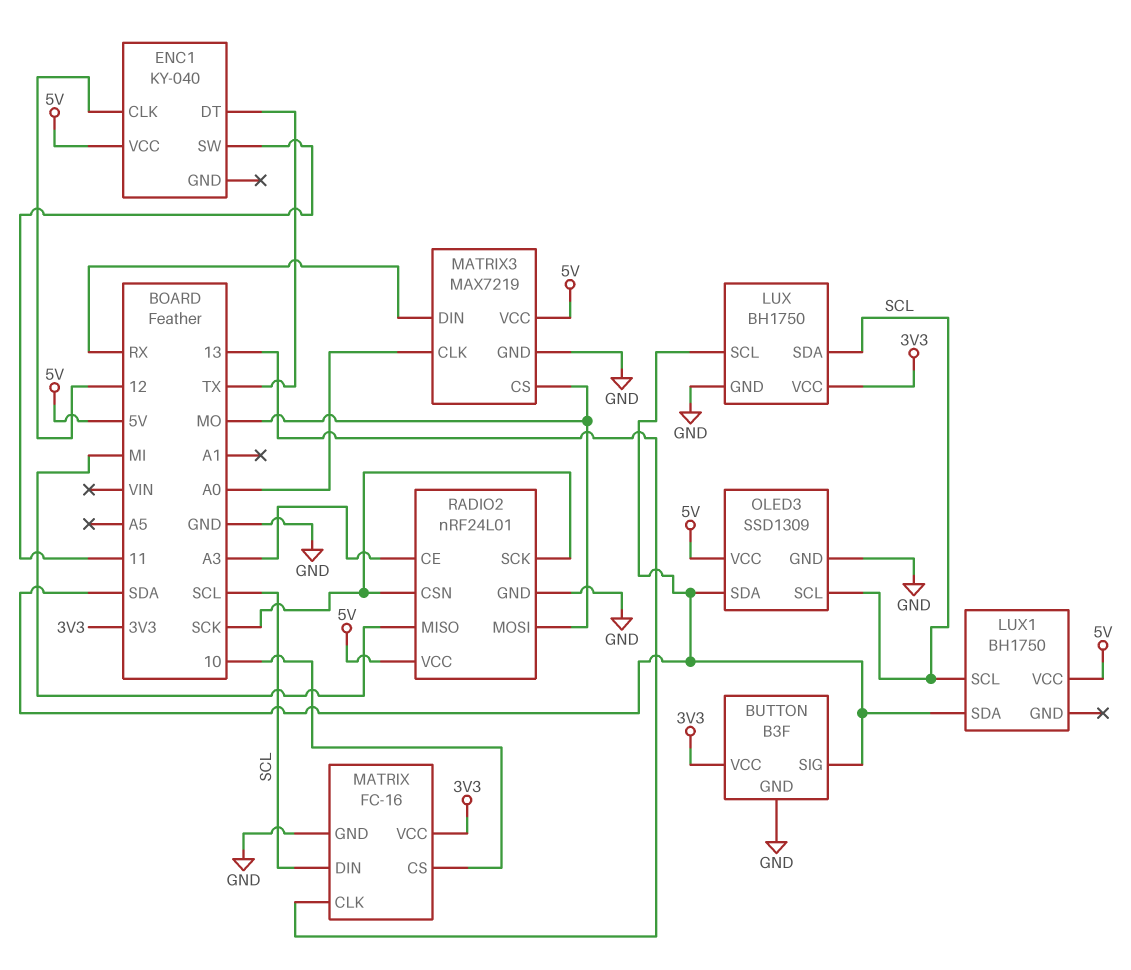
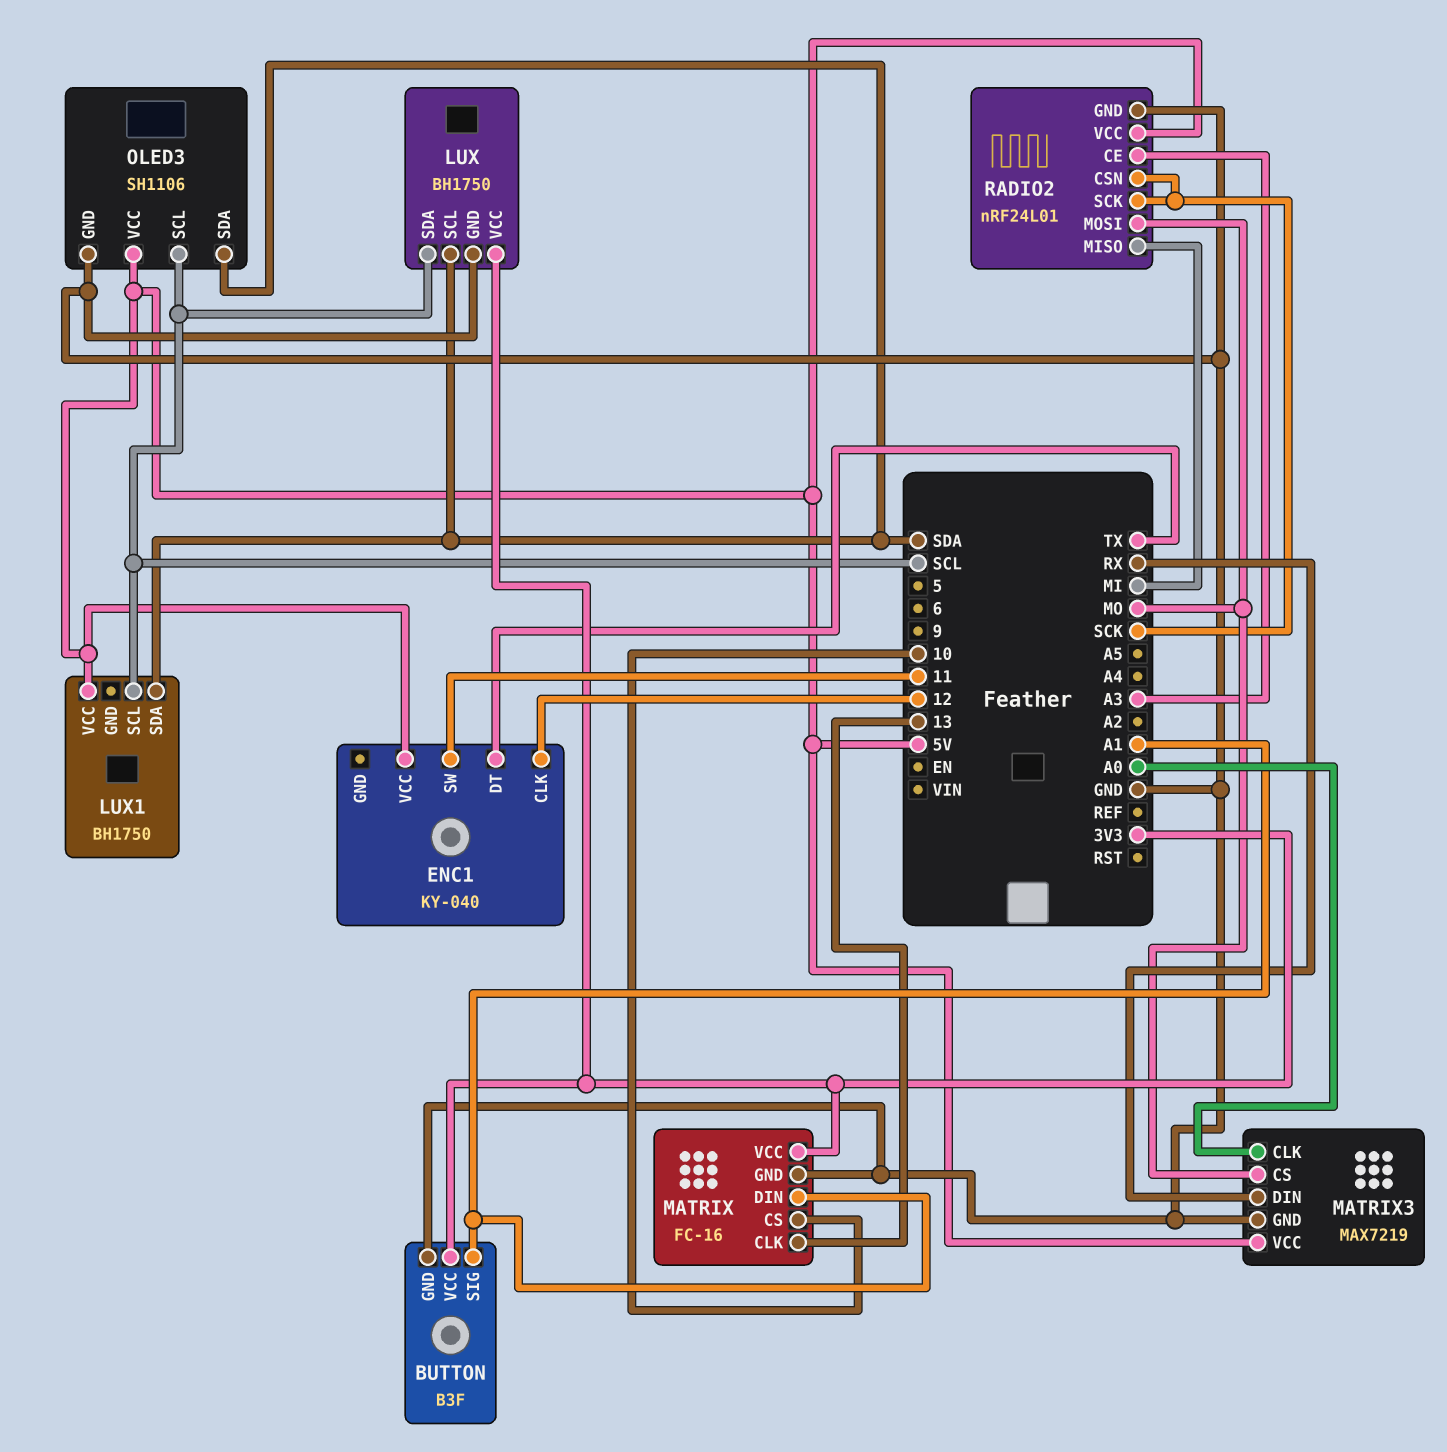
BUTTON pin SIG: SDA -> A1
MATRIX pin DIN: SCL -> A1
OLED3: SSD1309 -> SH1106

